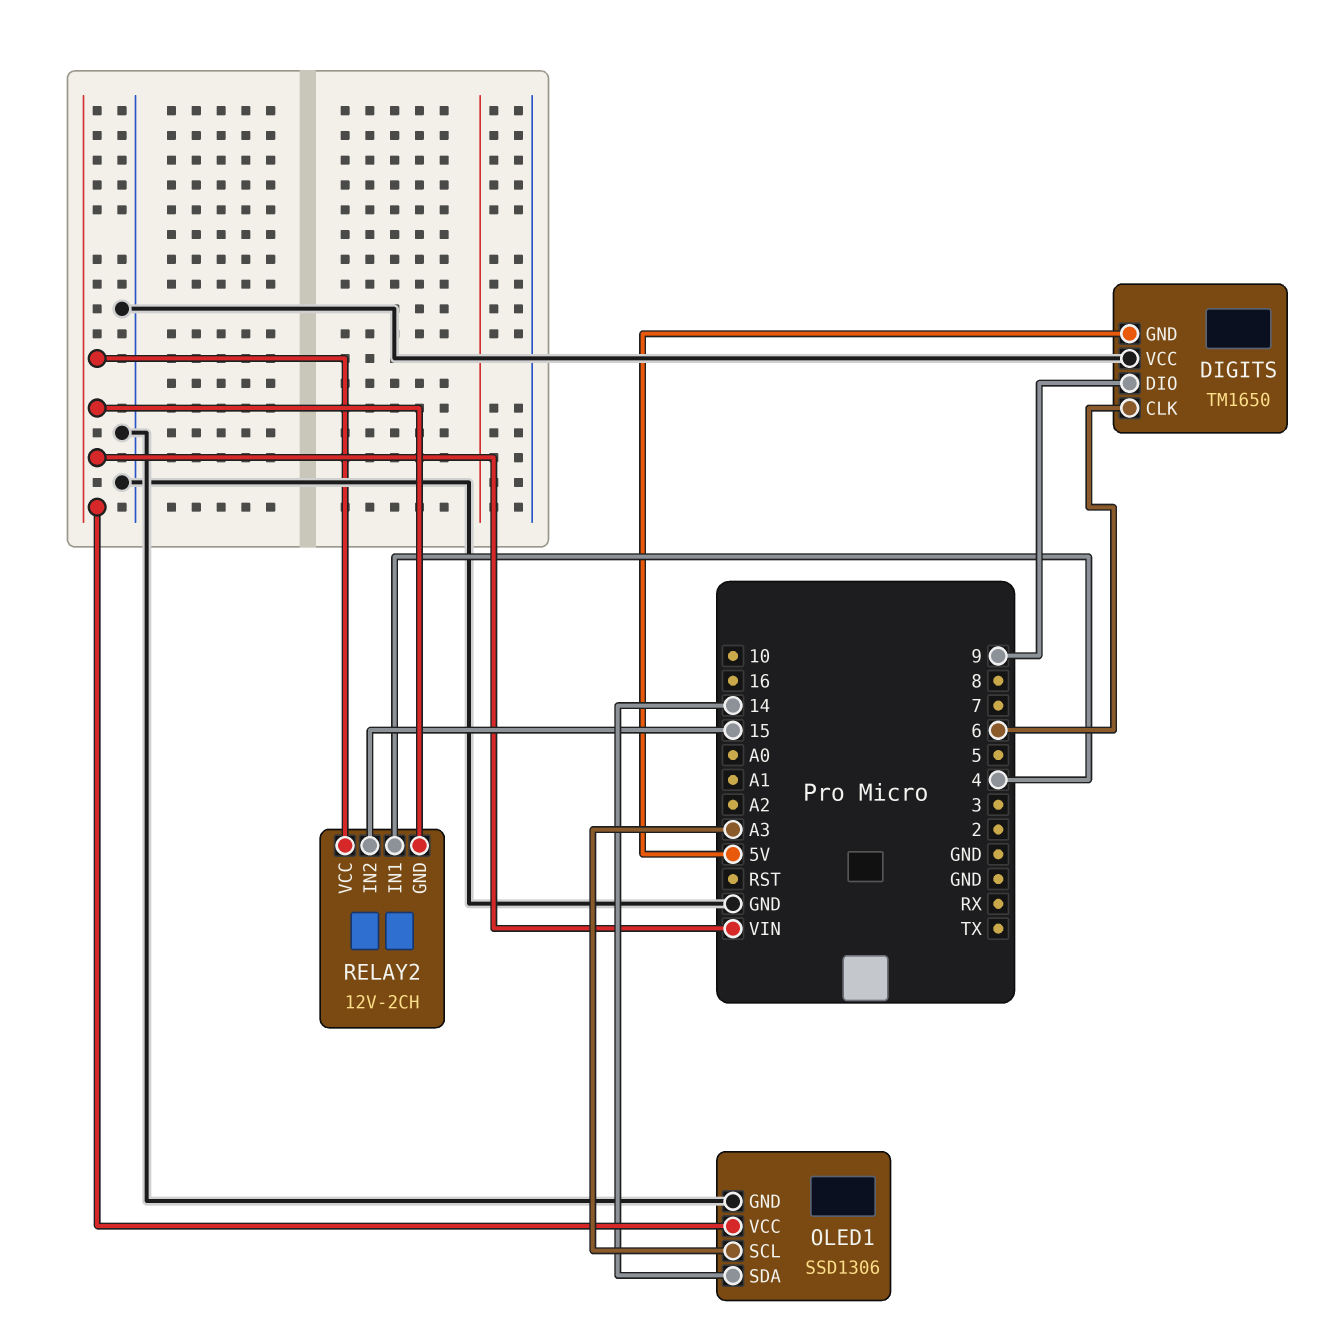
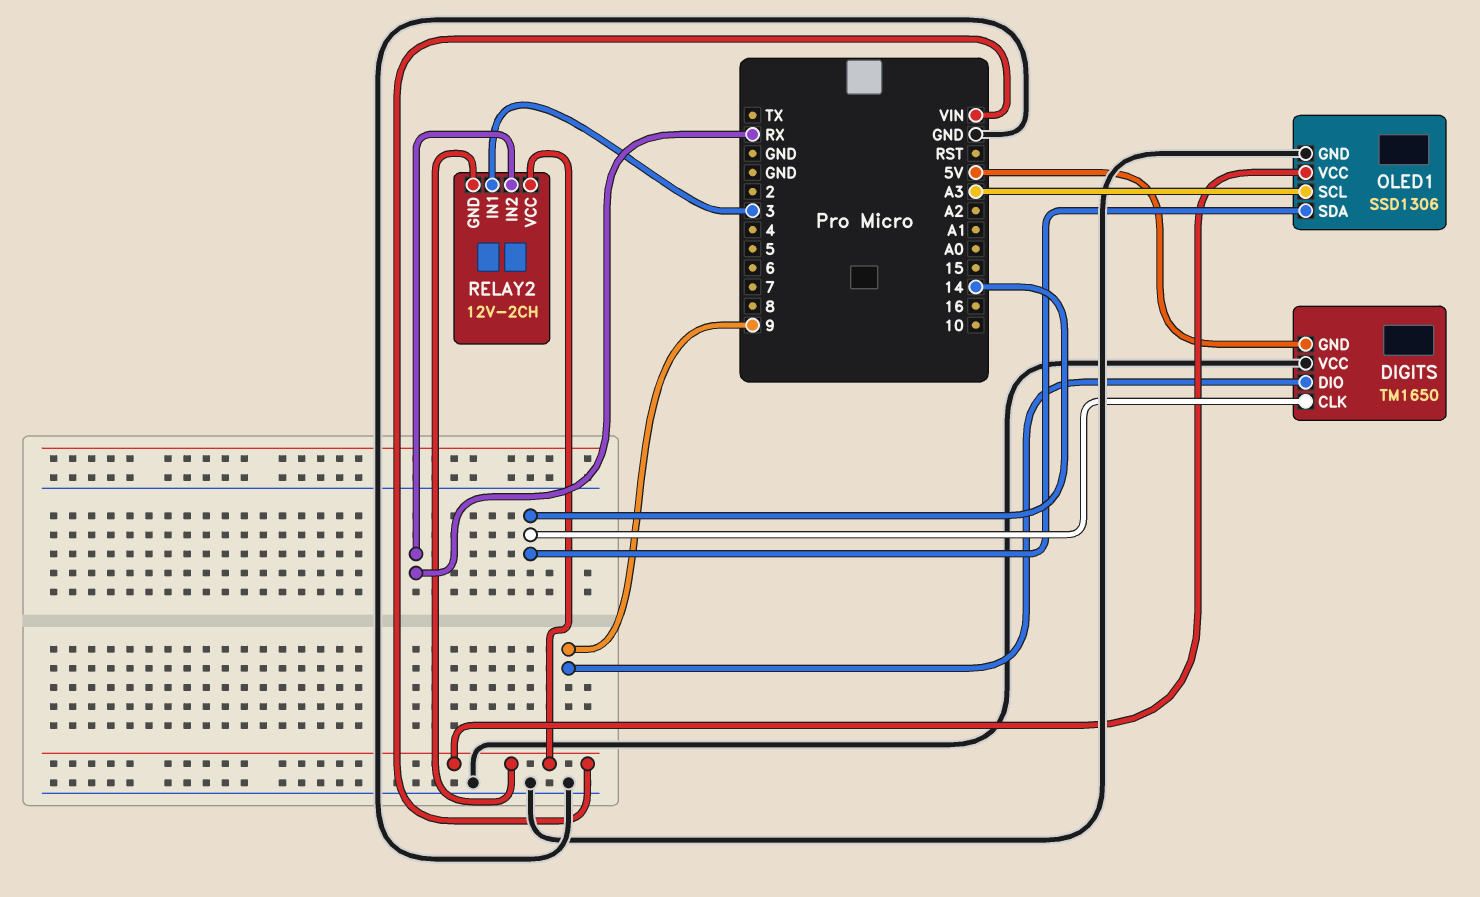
DIGITS pin CLK: 6 -> 14
RELAY2 pin IN1: 4 -> 3
RELAY2 pin IN2: 15 -> RX

